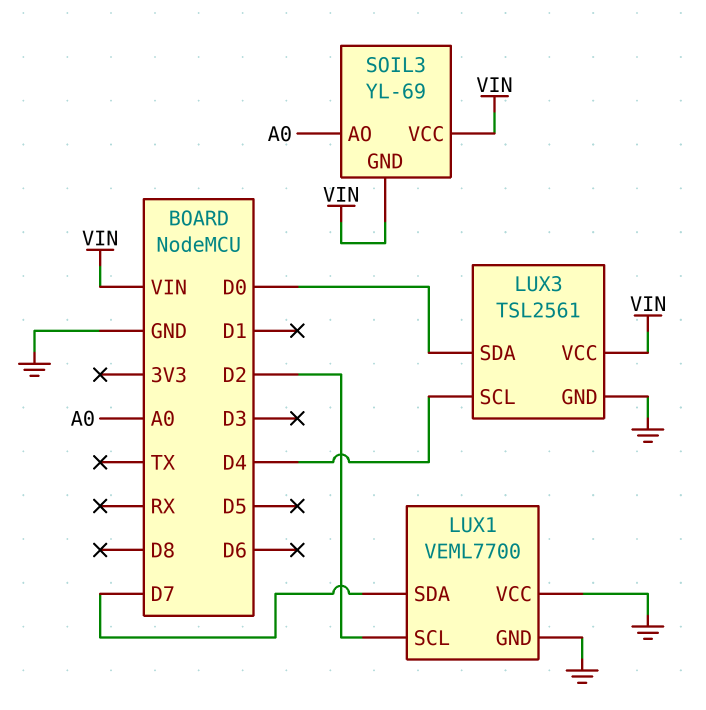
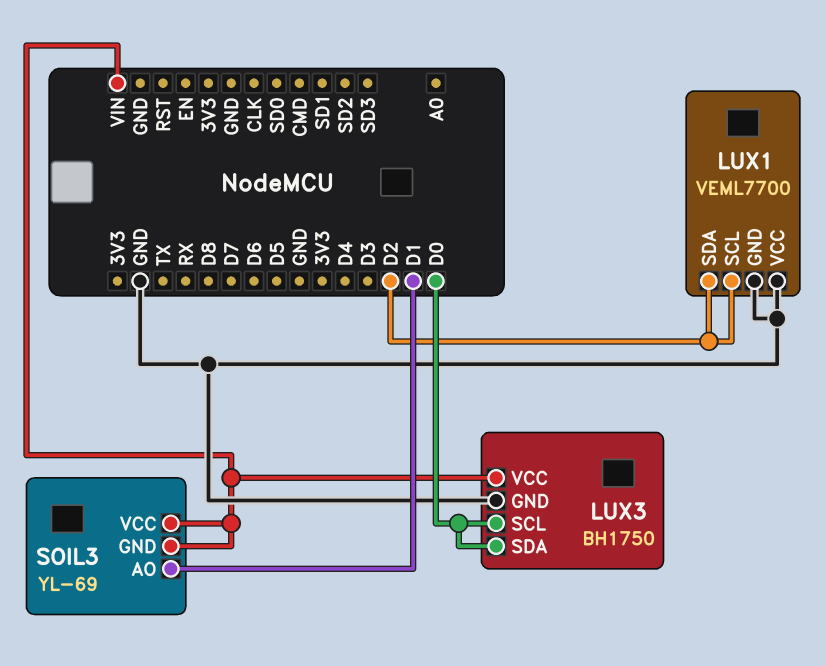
LUX1 pin SDA: D7 -> D2
LUX3: TSL2561 -> BH1750
LUX3 pin SCL: D4 -> D0
SOIL3 pin AO: A0 -> D1

